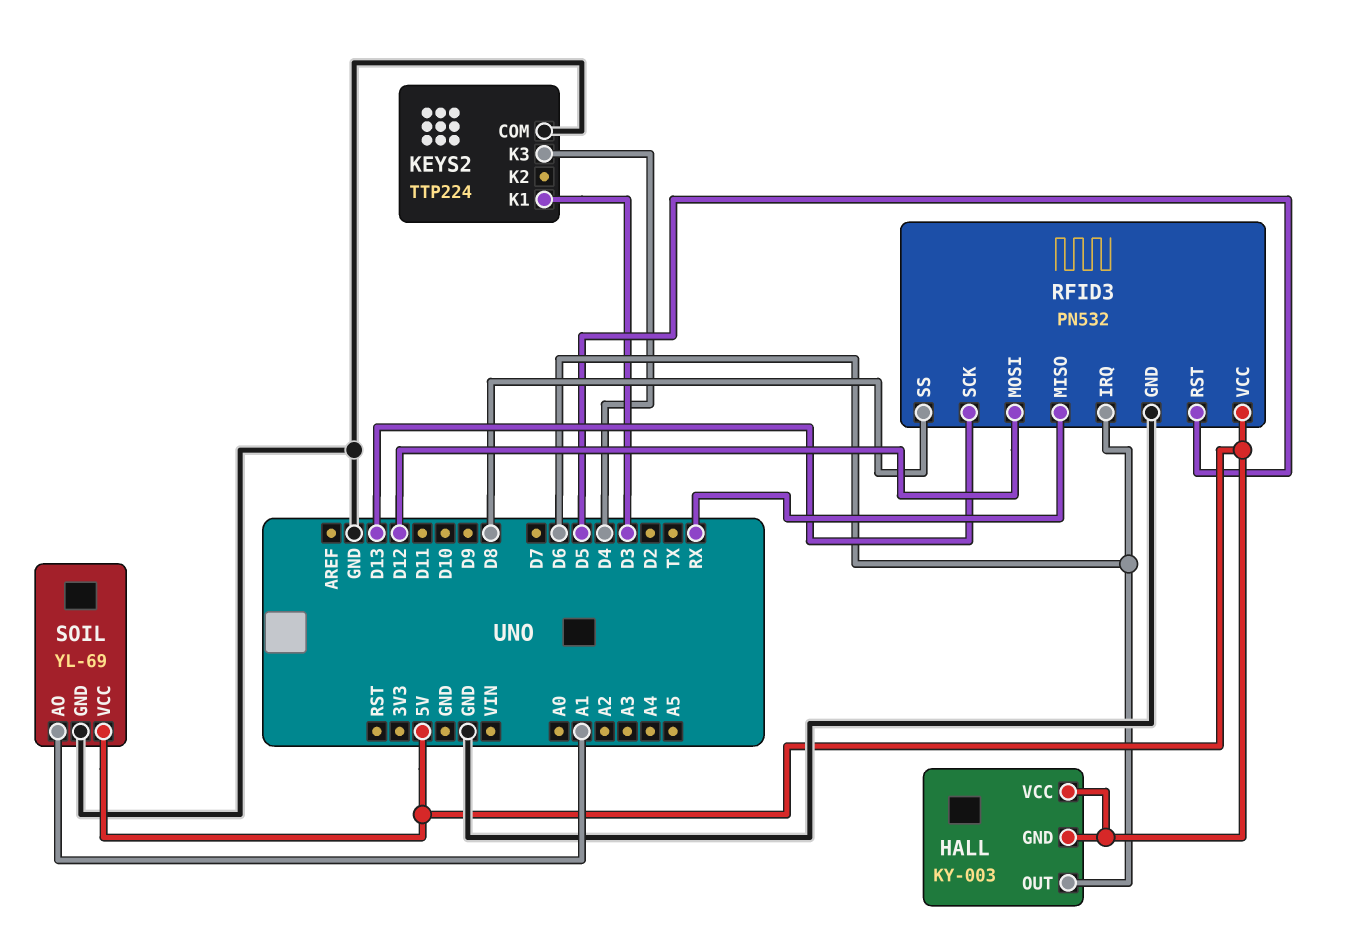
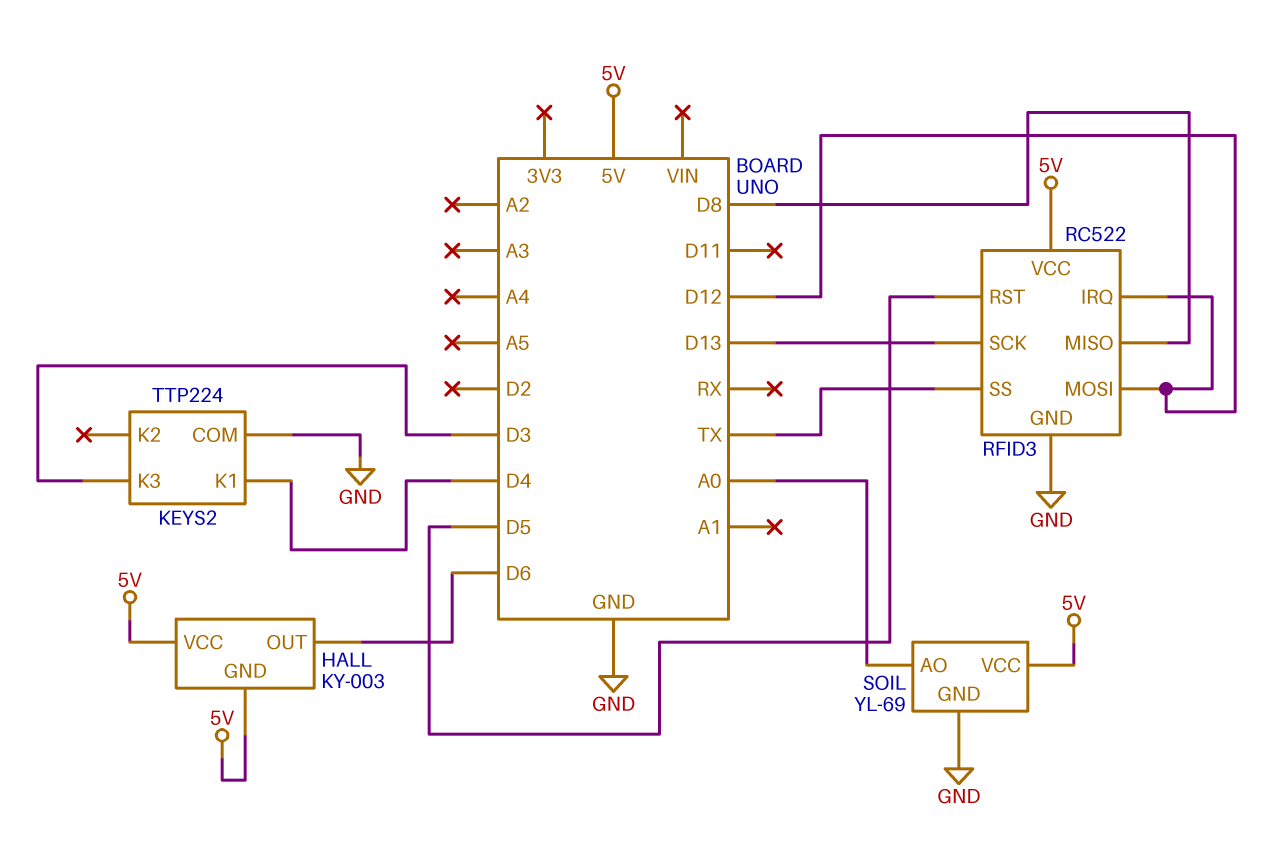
KEYS2 pin K1: D3 -> D4
KEYS2 pin K3: D4 -> D3
RFID3: PN532 -> RC522
RFID3 pin IRQ: D6 -> D12
RFID3 pin MISO: RX -> D8
RFID3 pin SS: D8 -> TX
SOIL pin AO: A1 -> A0

